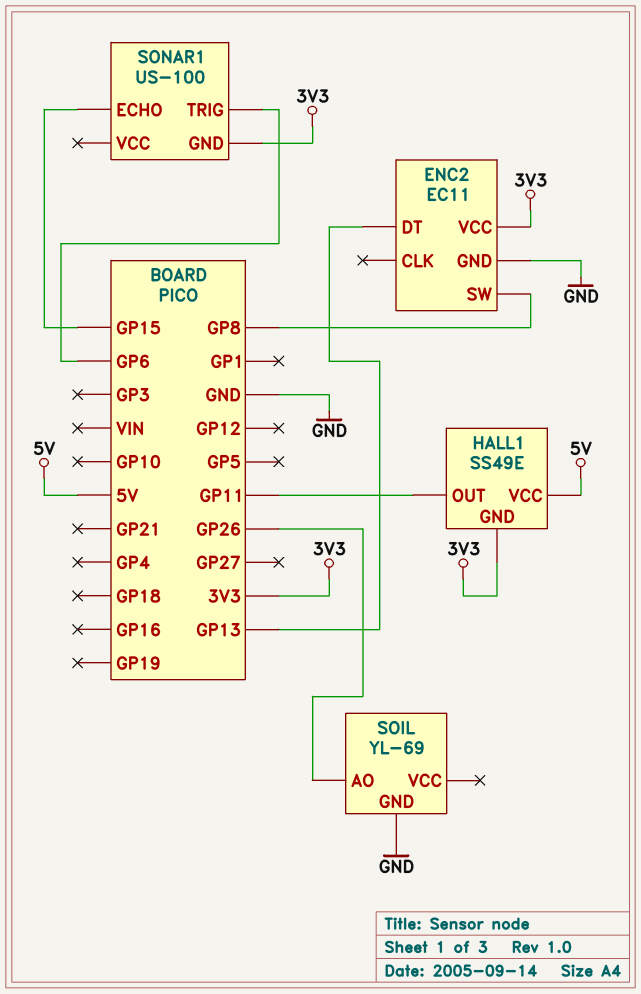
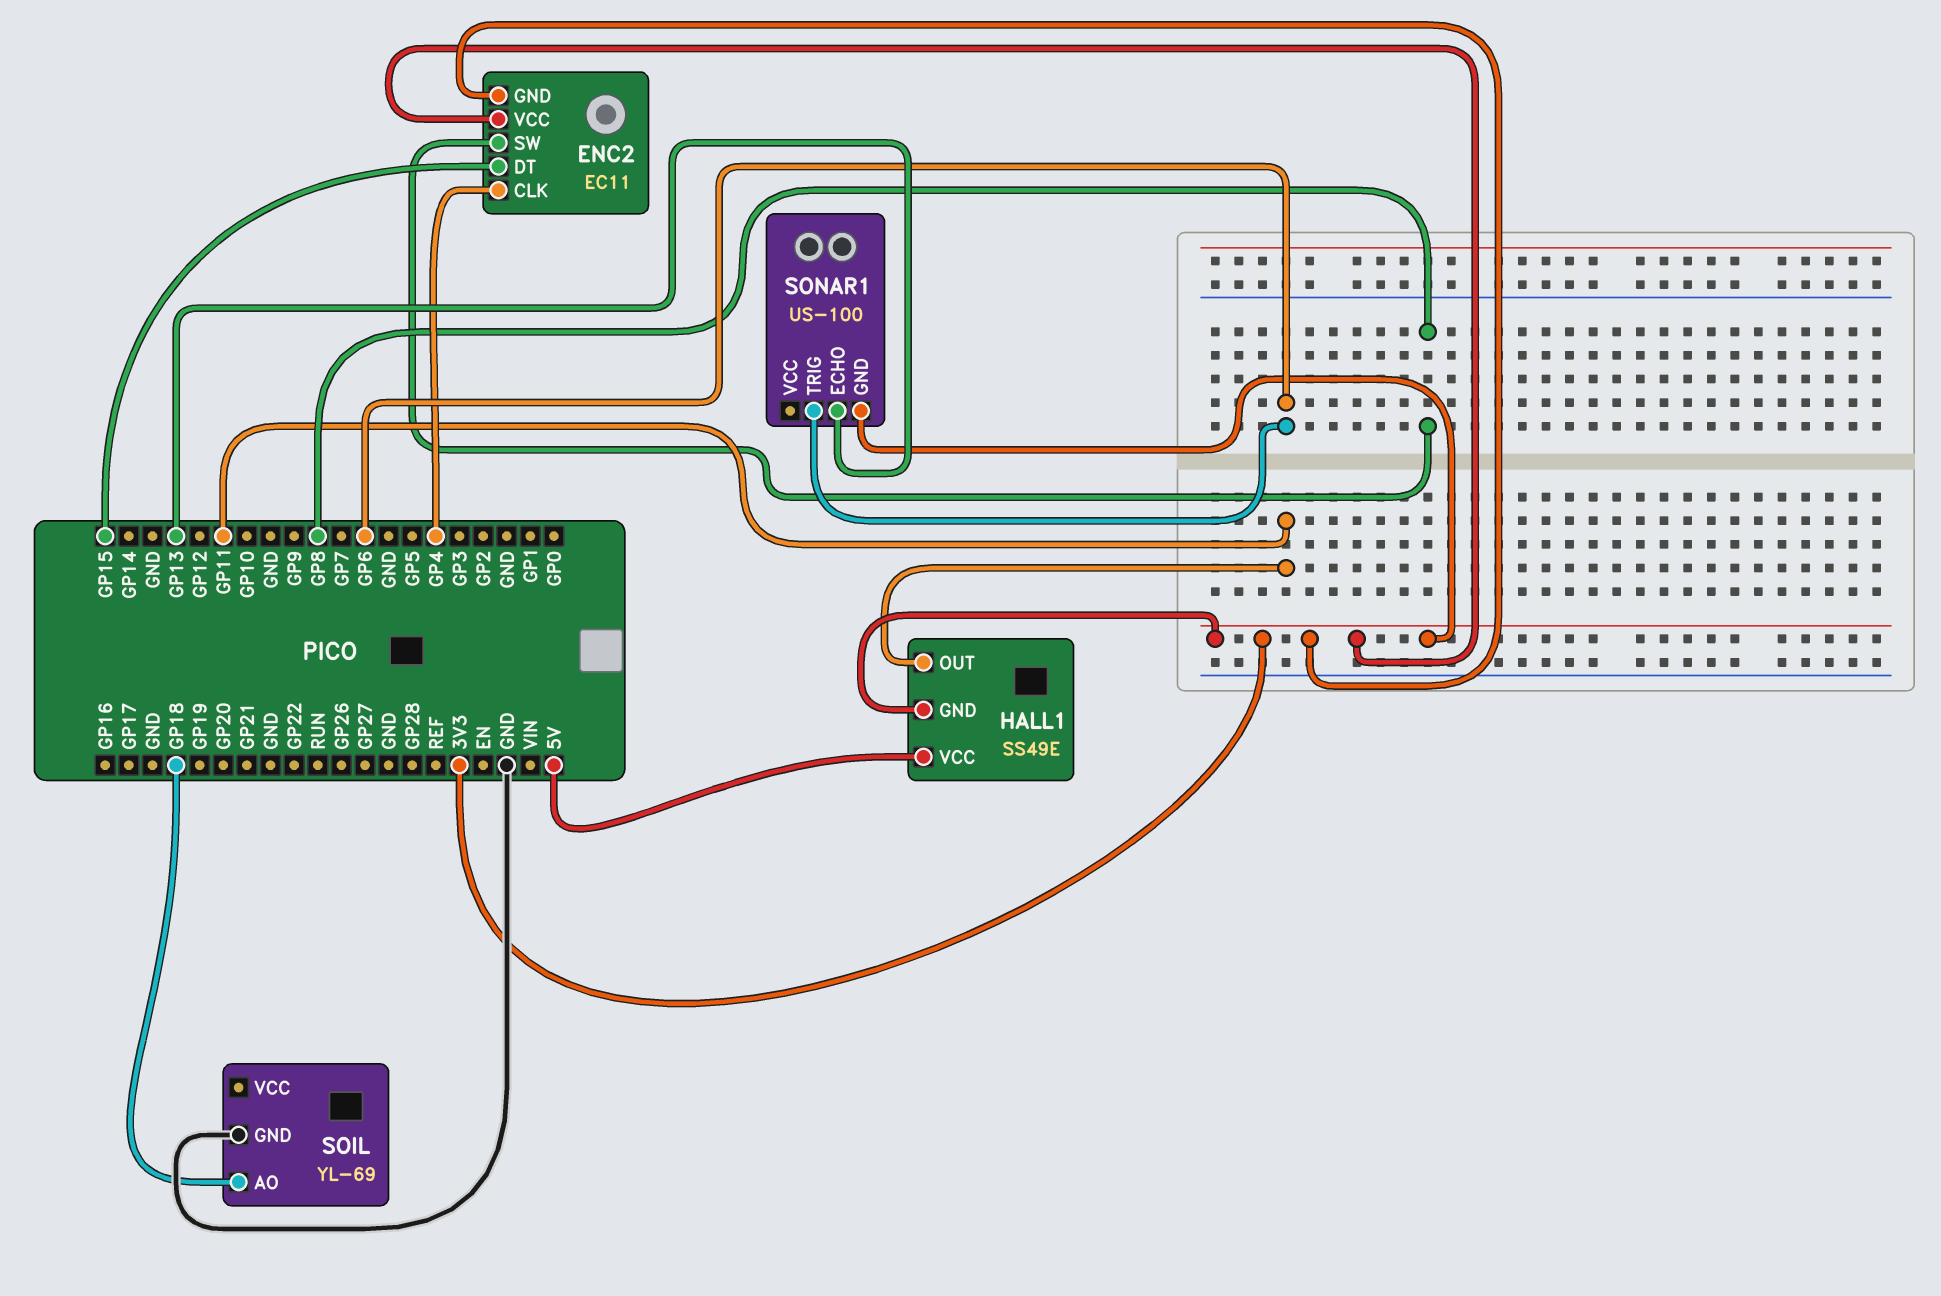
ENC2 pin CLK: none -> GP4
ENC2 pin DT: GP13 -> GP15
ENC2 pin GND: GND -> 3V3
SOIL pin AO: GP26 -> GP18
SONAR1 pin ECHO: GP15 -> GP13

